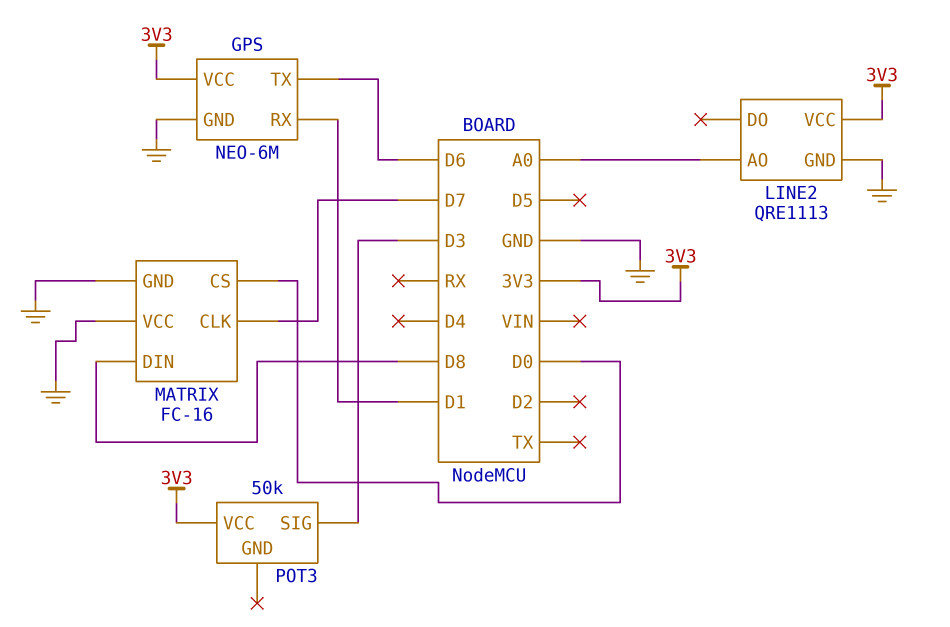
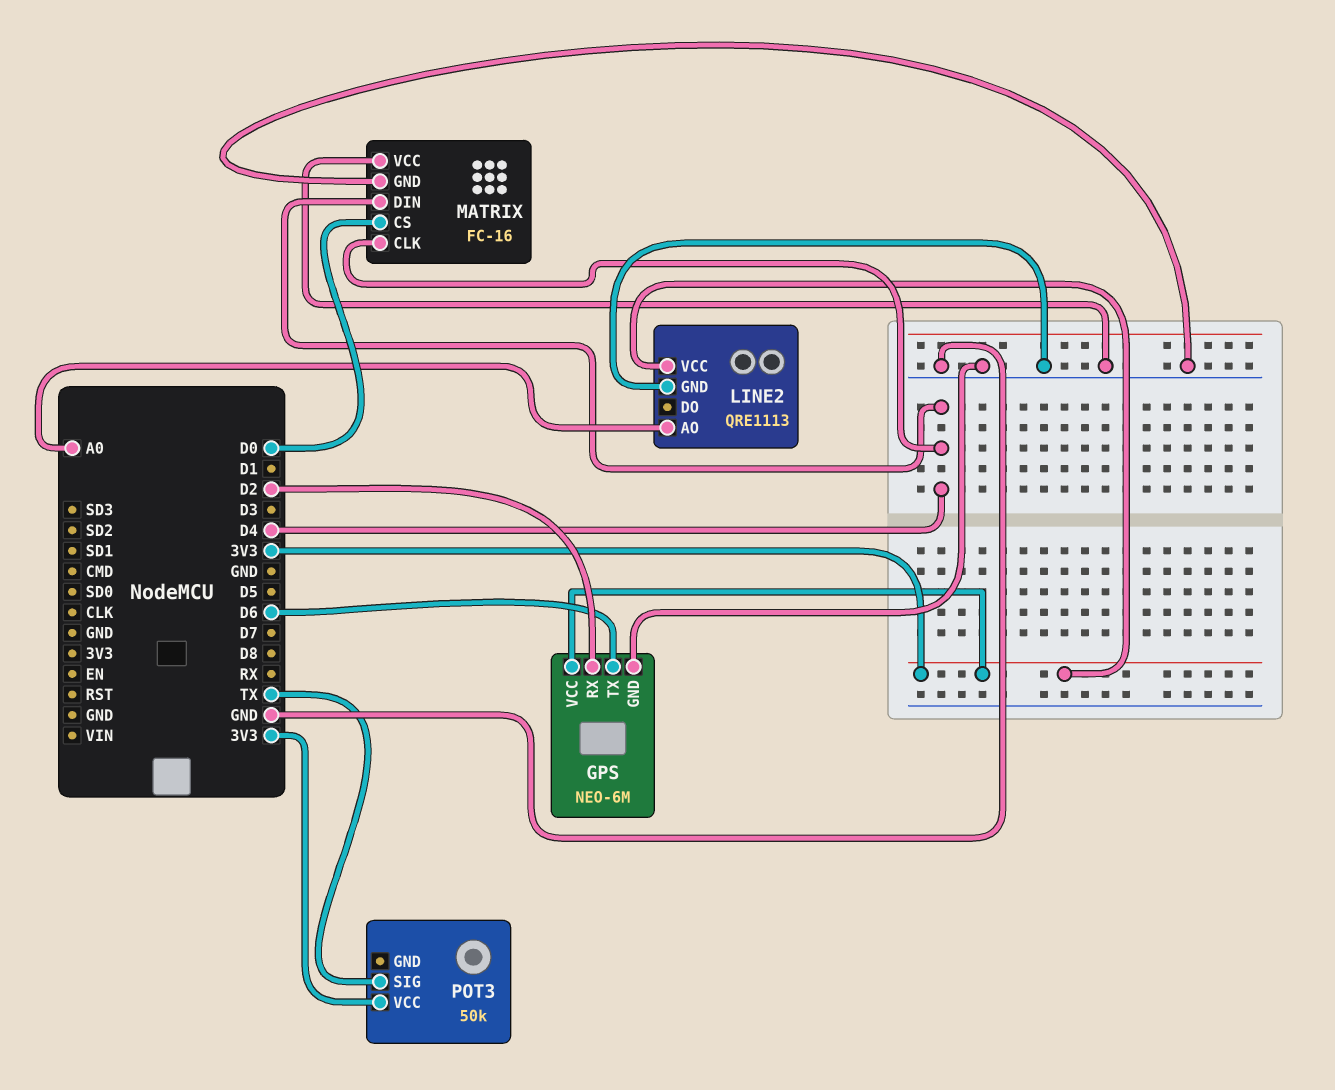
GPS pin RX: D1 -> D2
MATRIX pin CLK: D7 -> D4
MATRIX pin DIN: D8 -> D4
POT3 pin SIG: D3 -> TX

